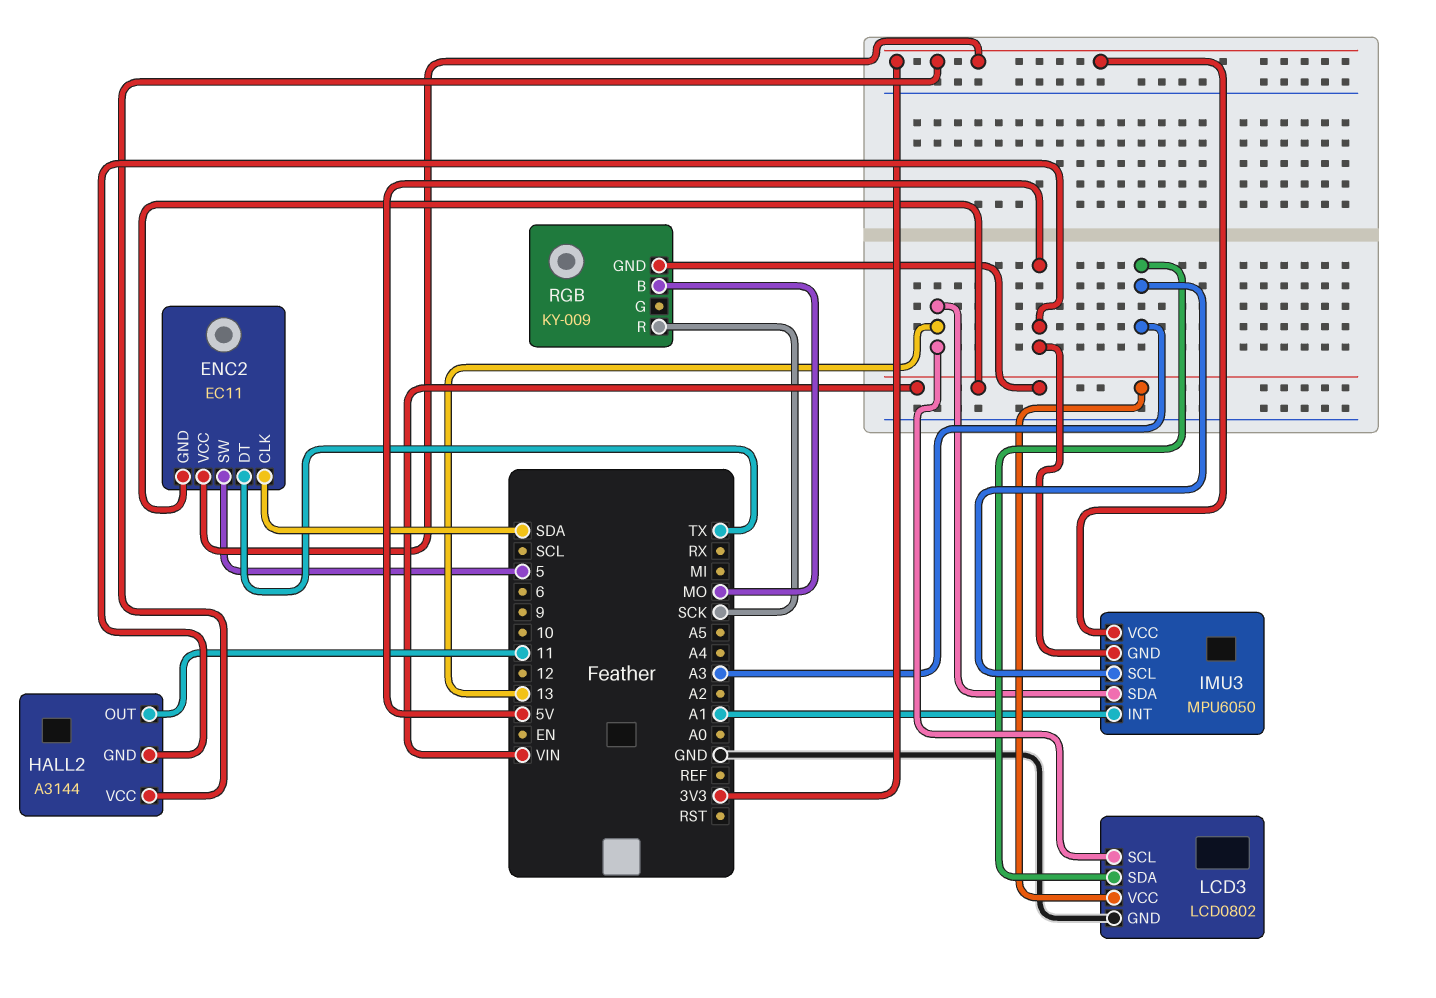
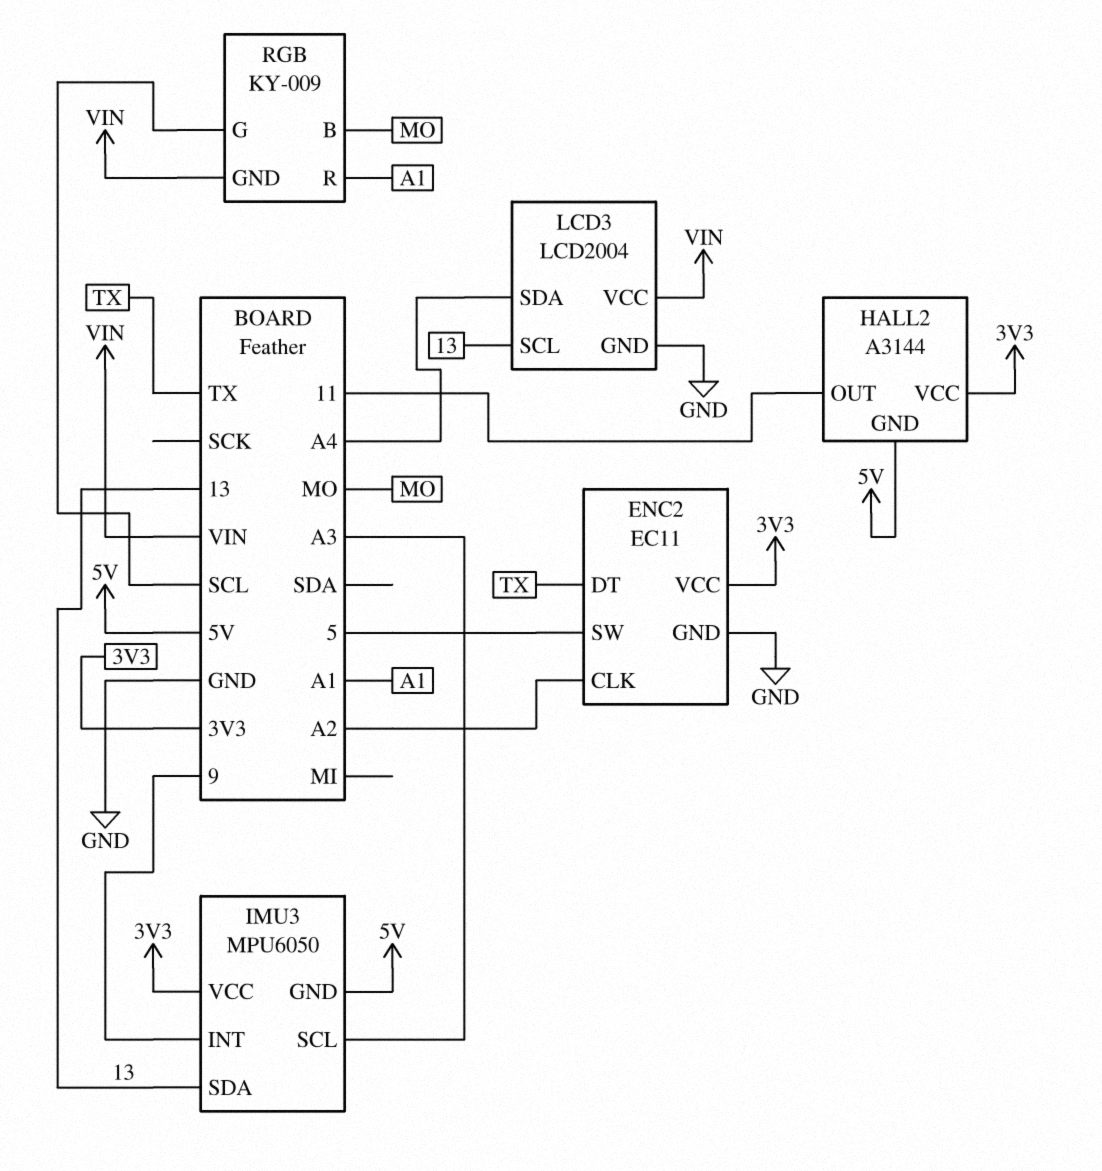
ENC2 pin CLK: SDA -> A2
ENC2 pin GND: VIN -> GND
IMU3 pin INT: A1 -> 9
LCD3: LCD0802 -> LCD2004
LCD3 pin SDA: A3 -> A4
RGB pin G: none -> SCL
RGB pin R: SCK -> A1

